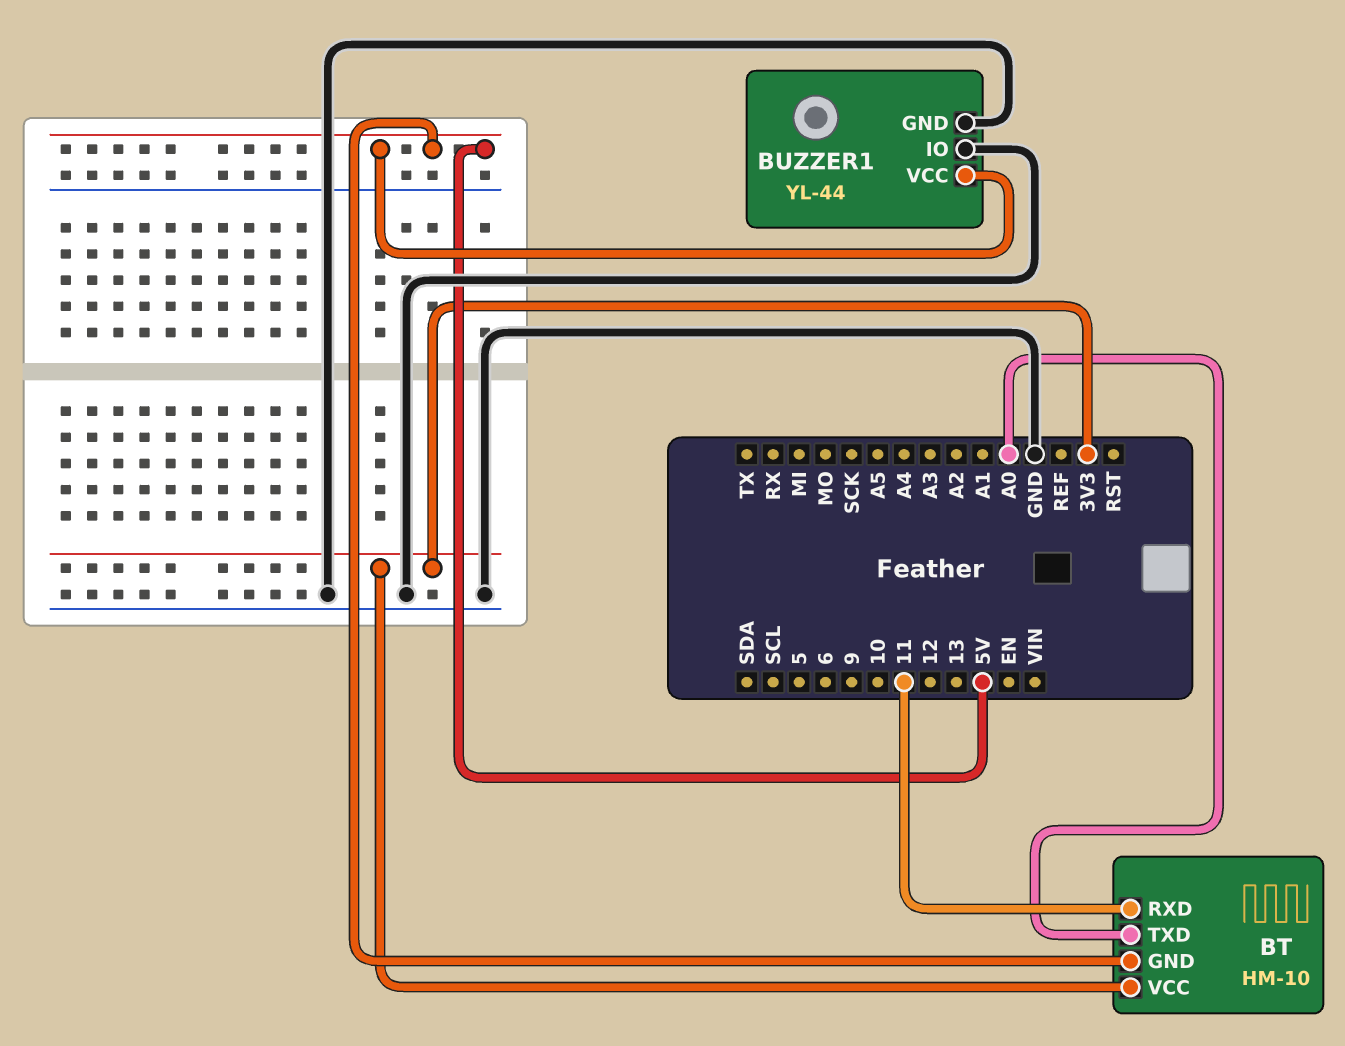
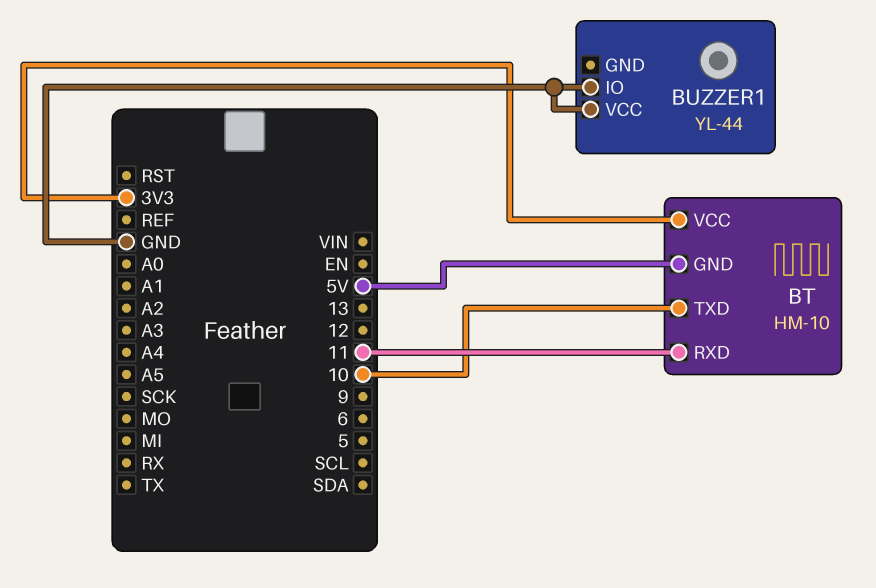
BT pin TXD: A0 -> 10
BUZZER1 pin GND: GND -> none
BUZZER1 pin VCC: 5V -> GND

